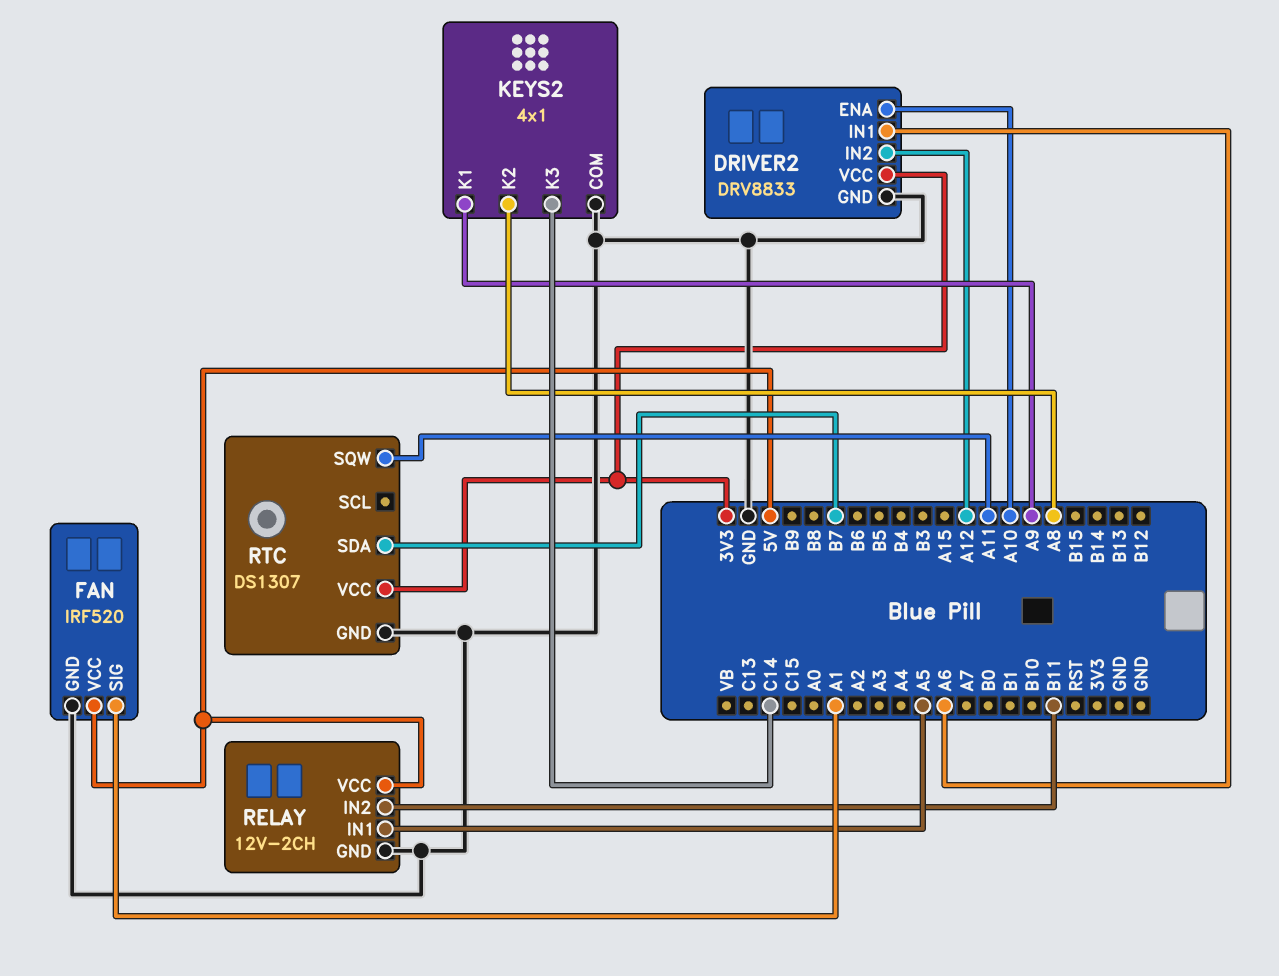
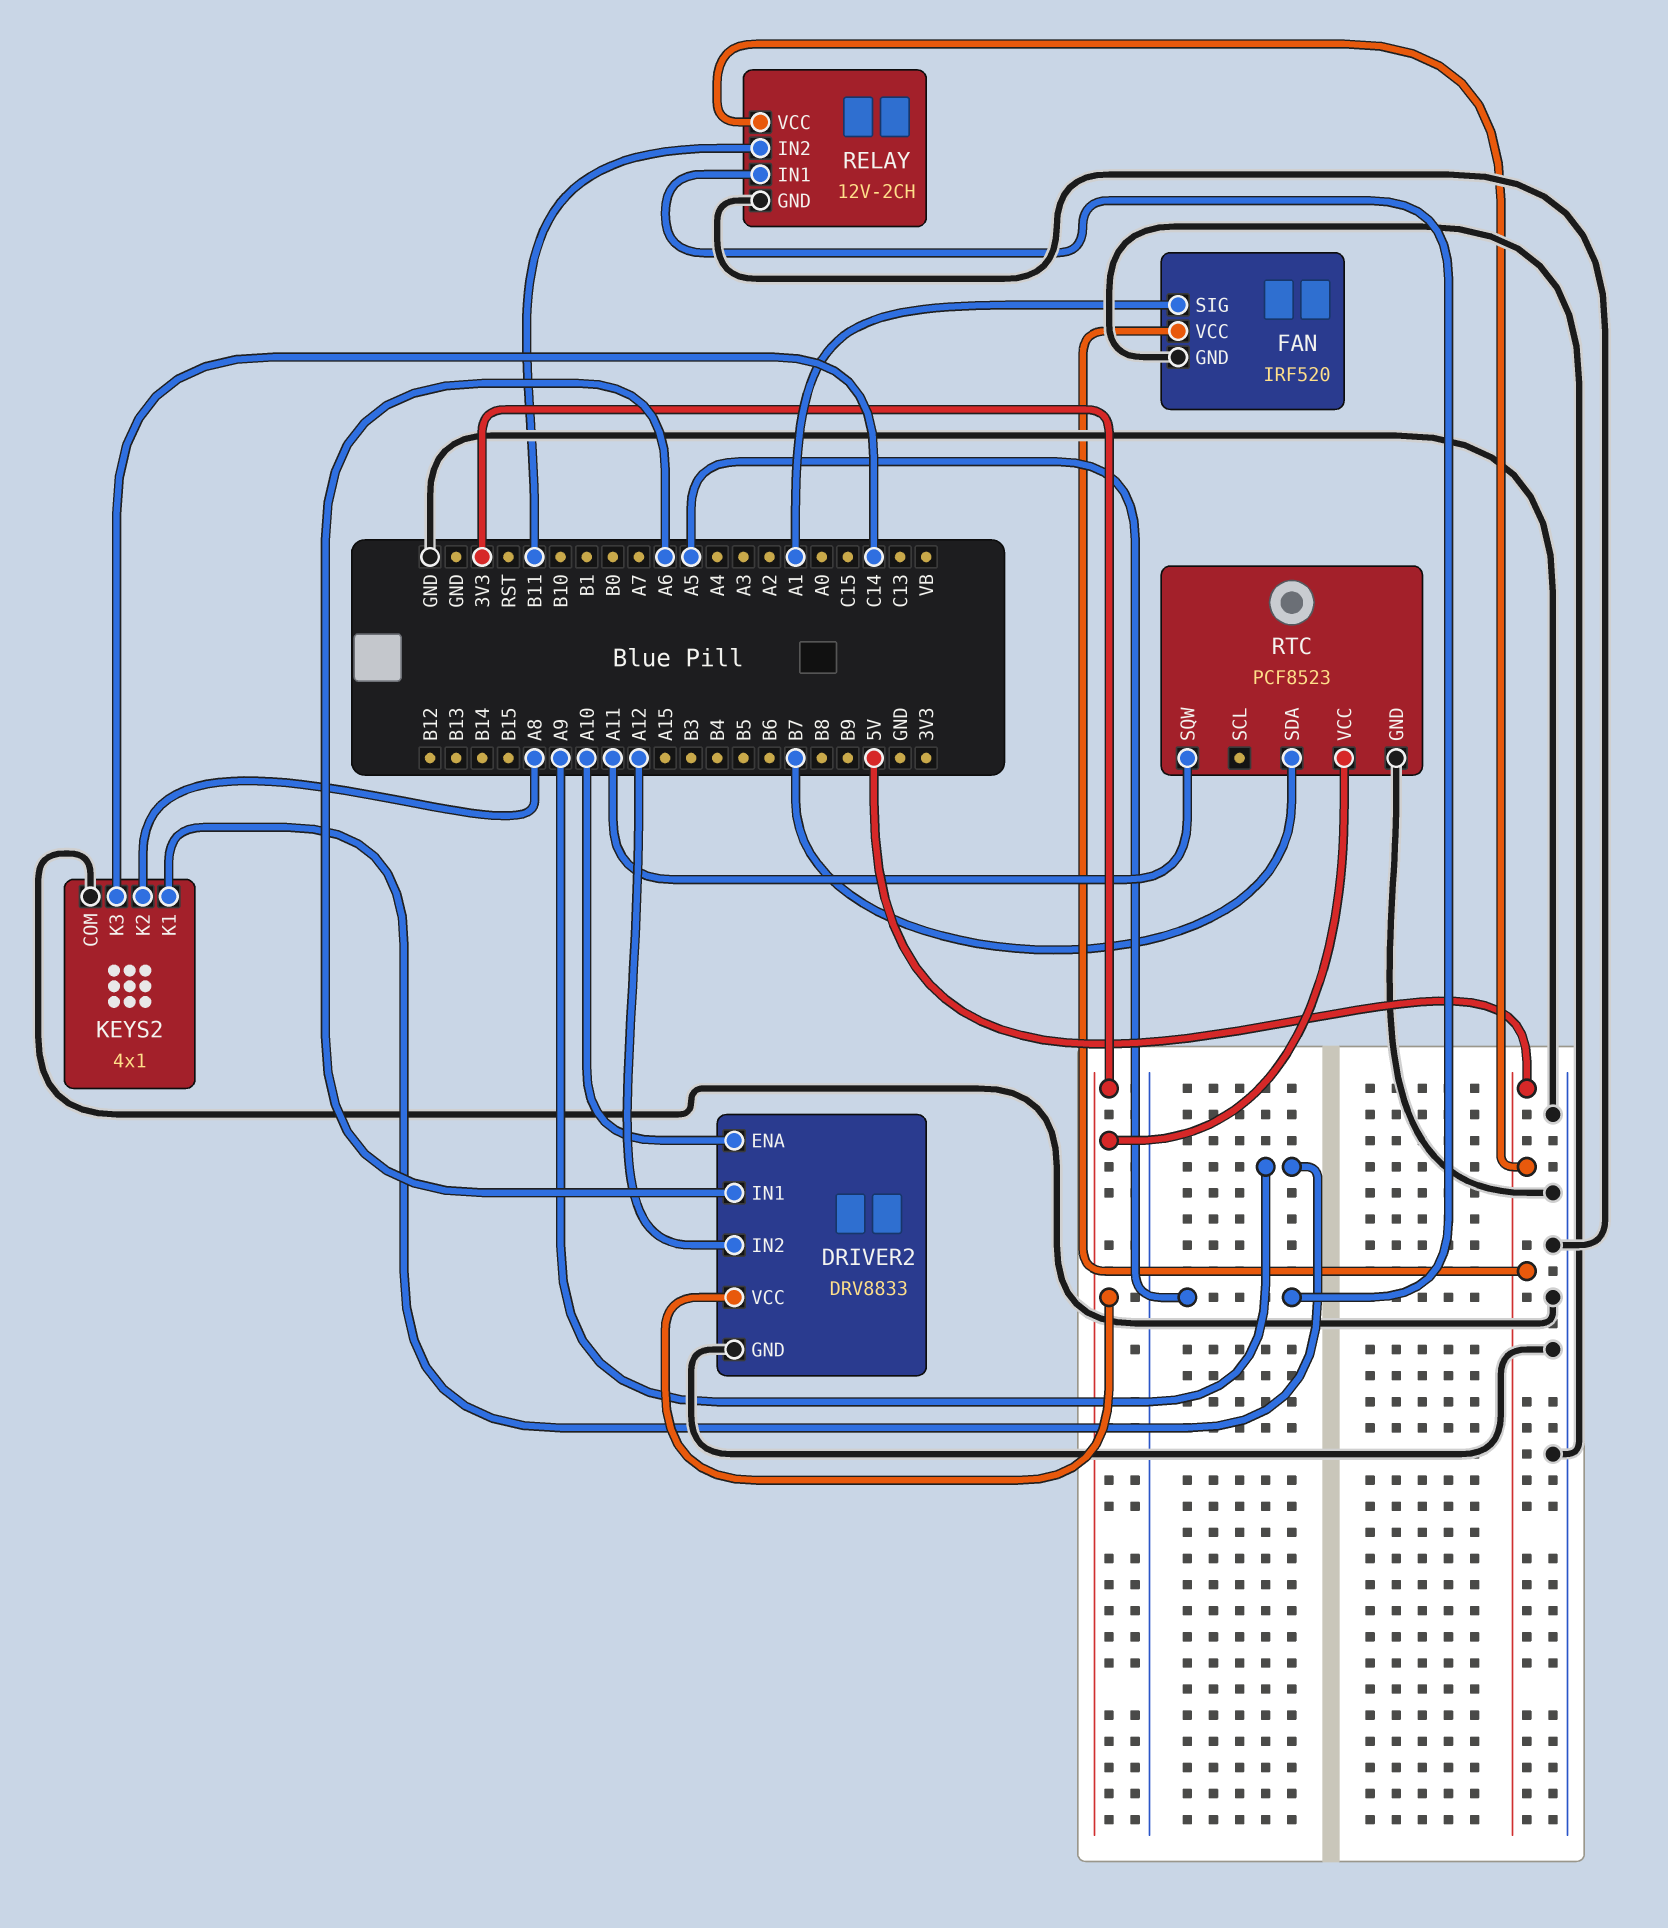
RTC: DS1307 -> PCF8523

